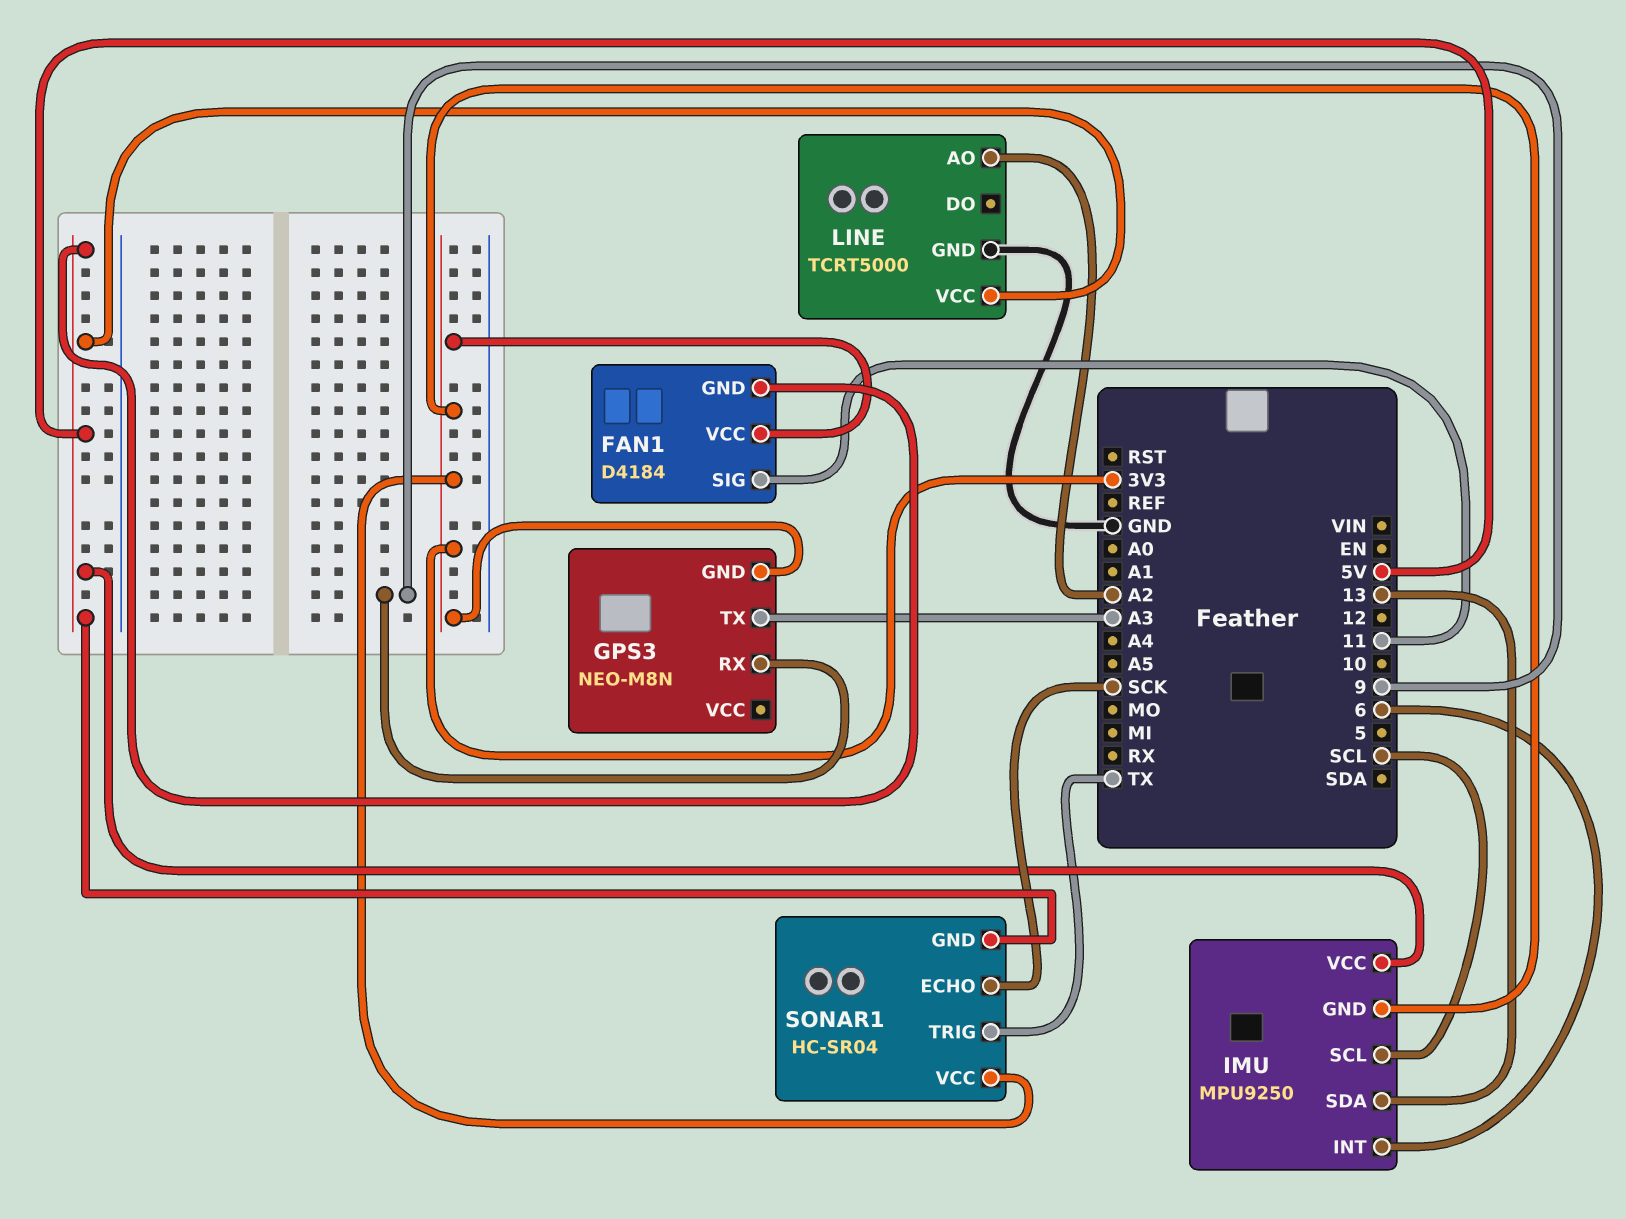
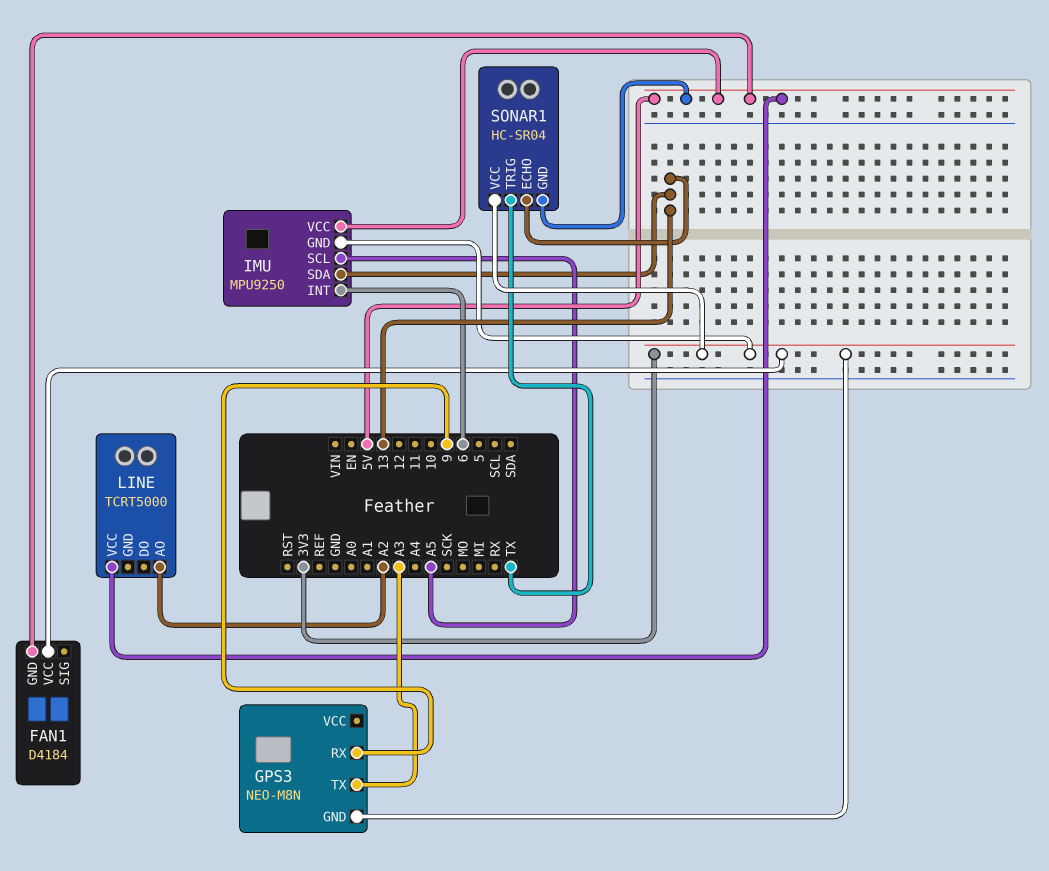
FAN1 pin SIG: 11 -> none
IMU pin SCL: SCL -> A5
LINE pin GND: GND -> none
SONAR1 pin ECHO: SCK -> 13

